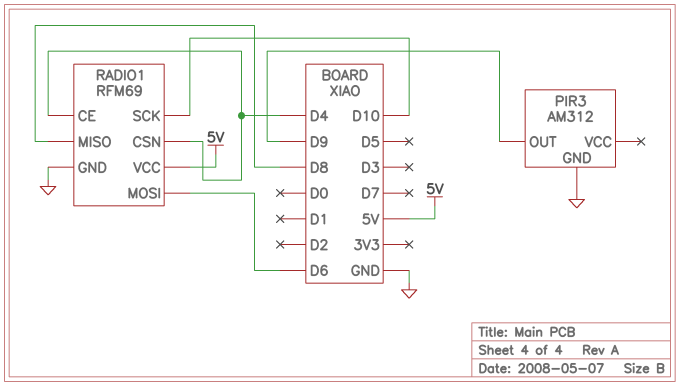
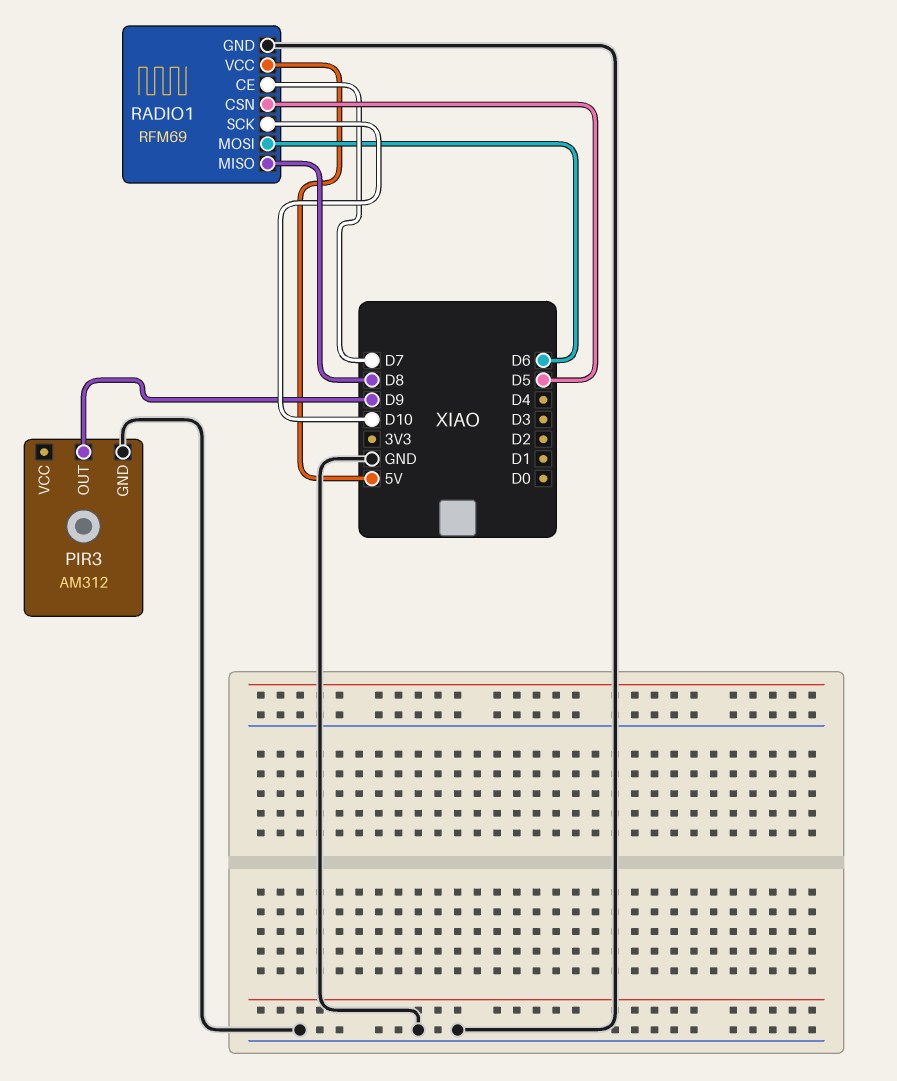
RADIO1 pin CE: D4 -> D7
RADIO1 pin CSN: D4 -> D5

